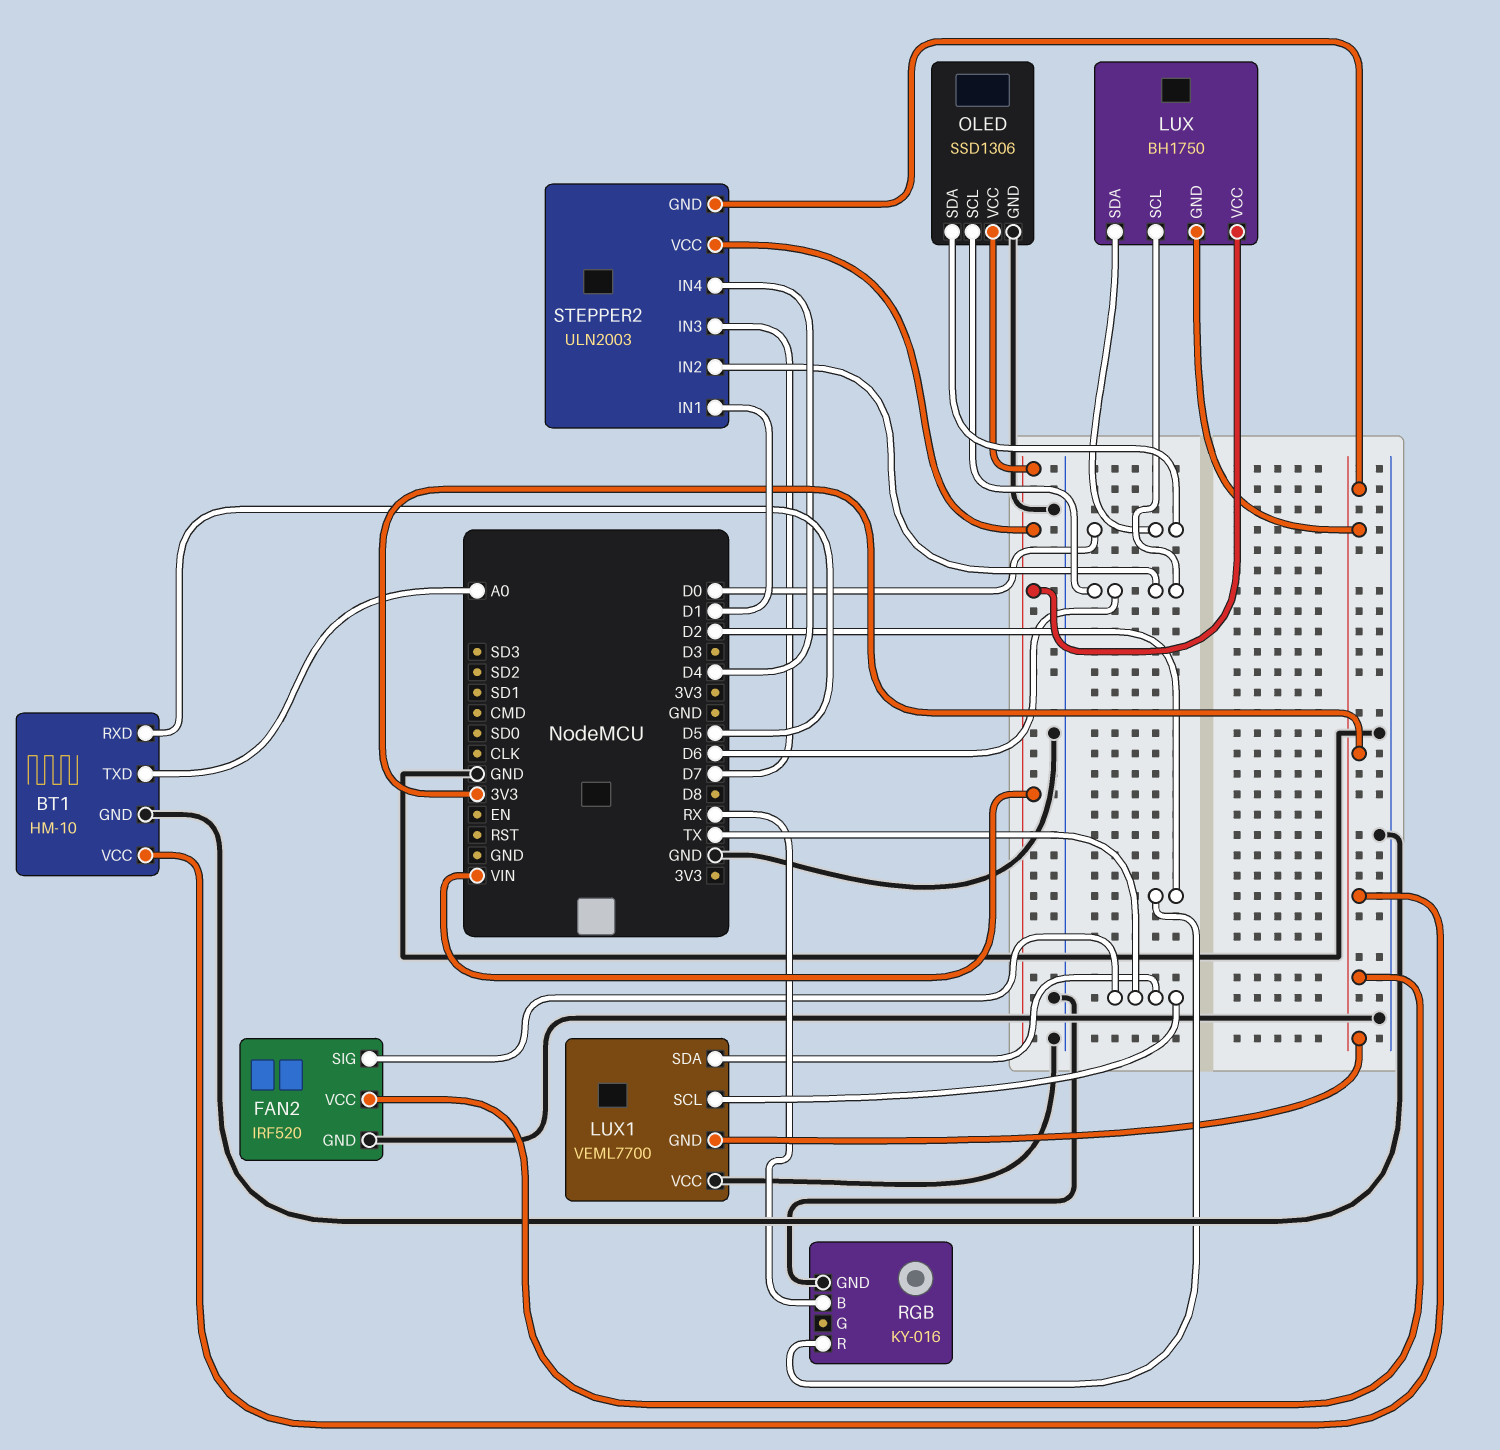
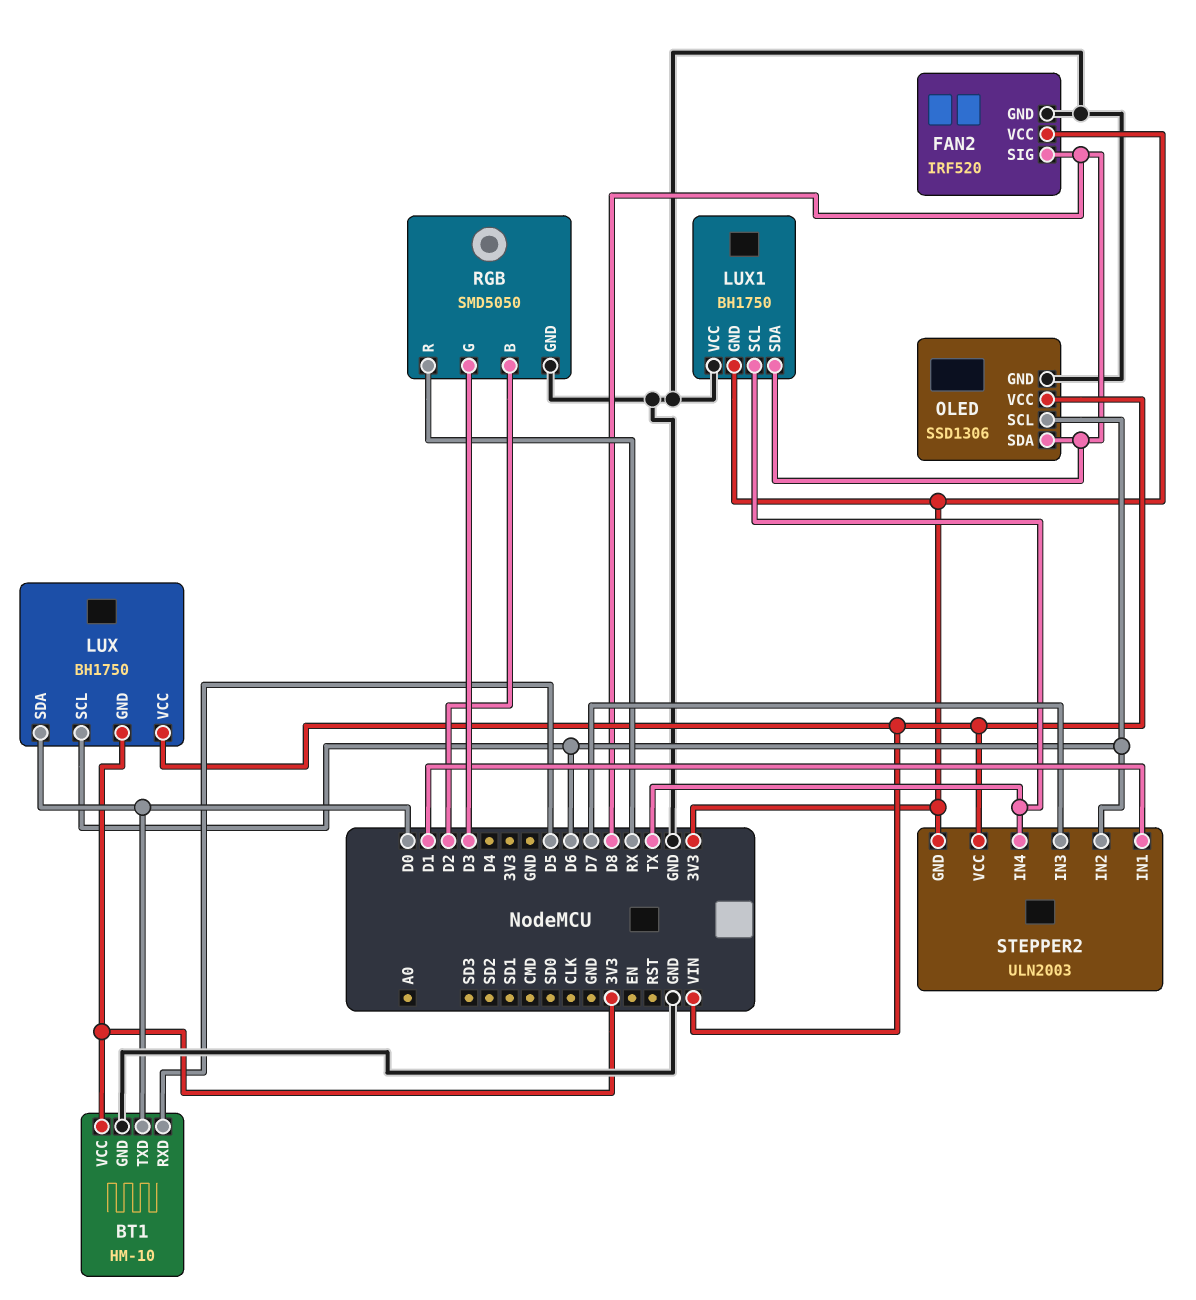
BT1 pin TXD: A0 -> D0
FAN2 pin SIG: TX -> D8
LUX1: VEML7700 -> BH1750
LUX1 pin SDA: TX -> D8
OLED pin SDA: D0 -> D8
RGB: KY-016 -> SMD5050
RGB pin B: RX -> D2
RGB pin G: none -> D3
RGB pin R: D2 -> RX
STEPPER2 pin IN4: D4 -> TX

